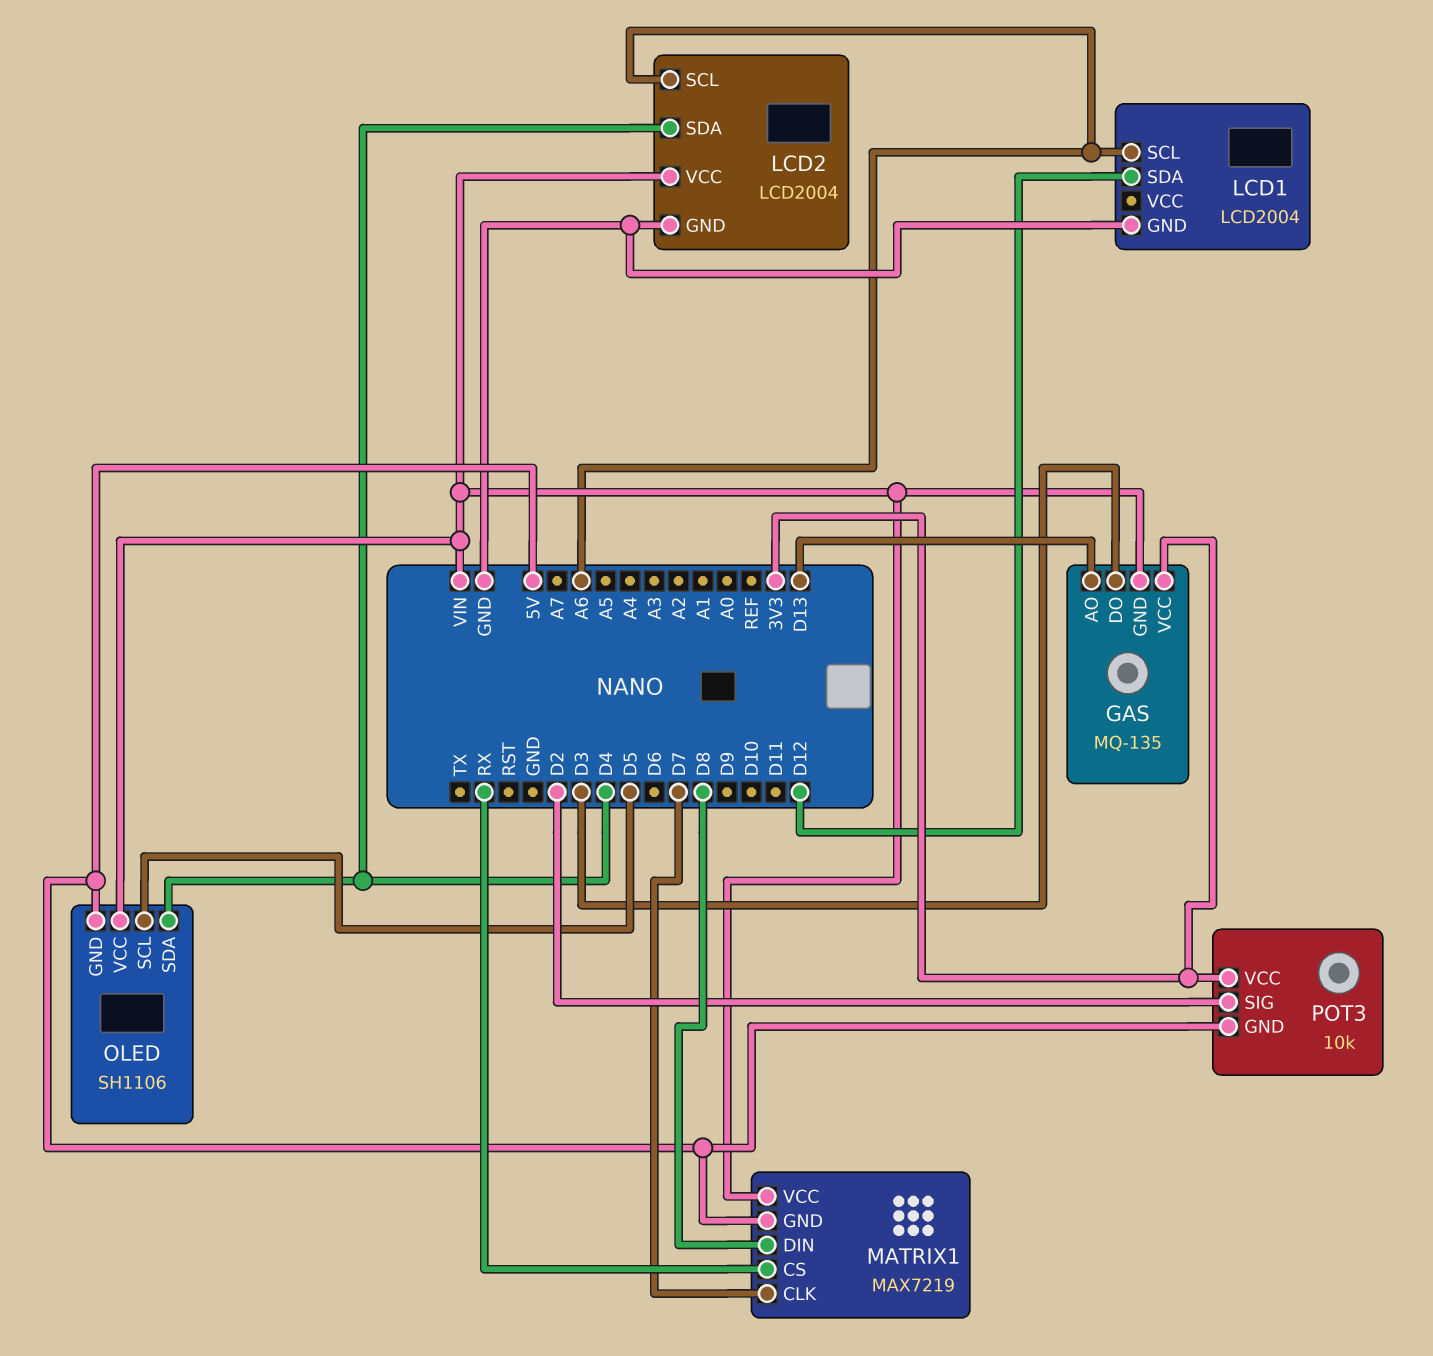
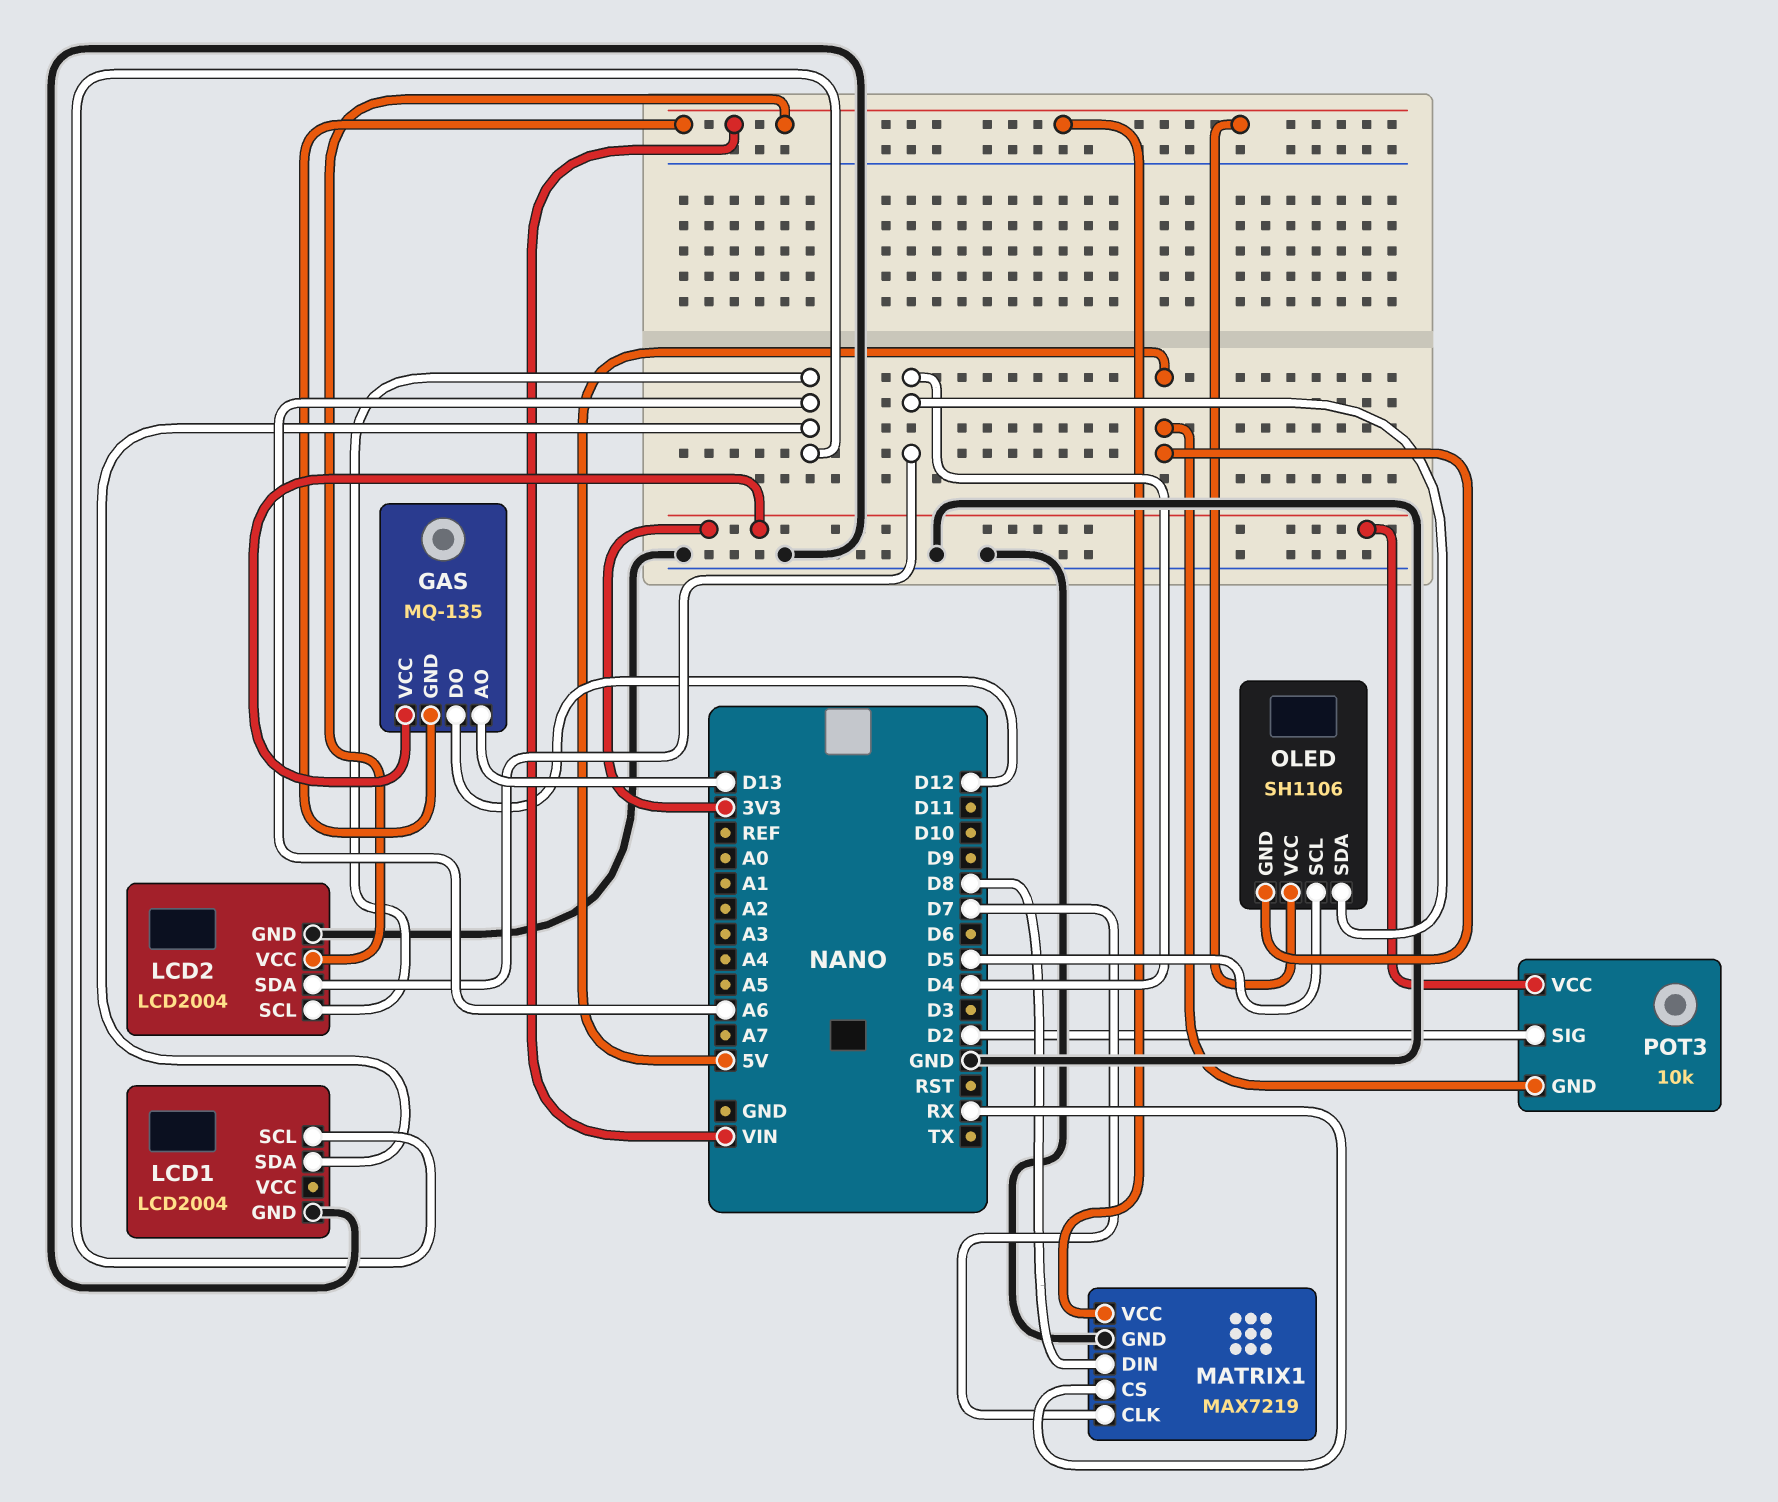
GAS pin DO: D3 -> D12
LCD1 pin SDA: D12 -> A6
MATRIX1 pin GND: 5V -> GND

